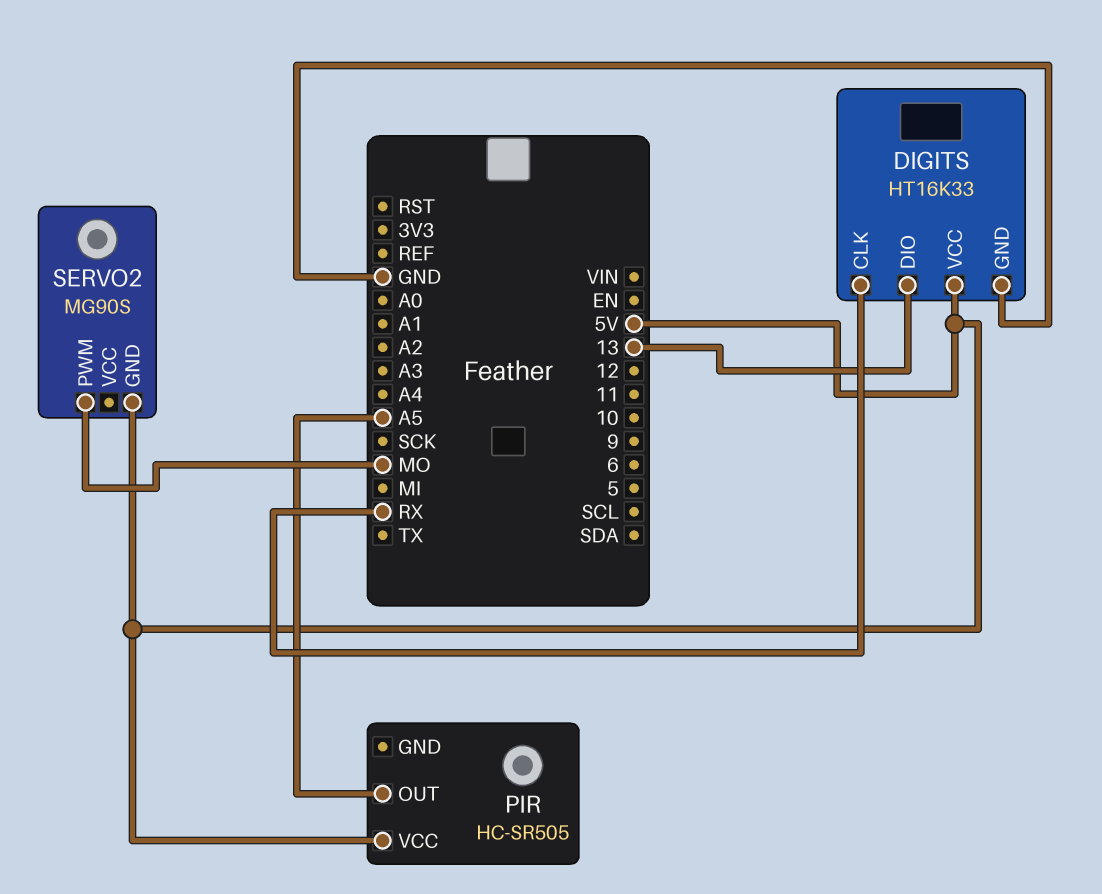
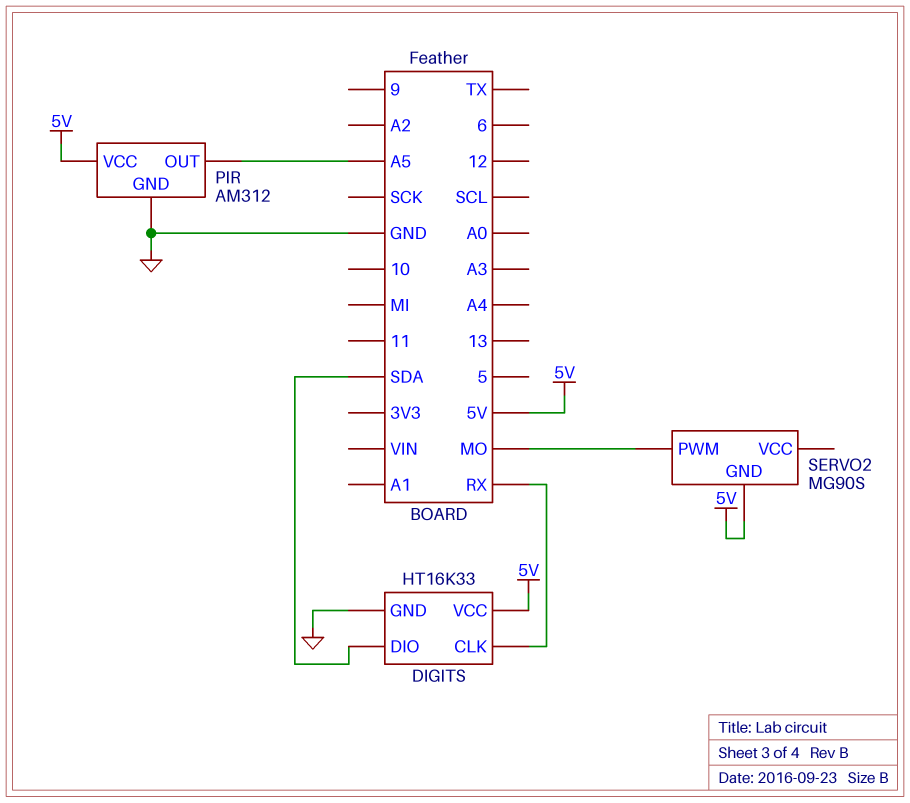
DIGITS pin DIO: 13 -> SDA
PIR: HC-SR505 -> AM312
PIR pin GND: none -> GND

